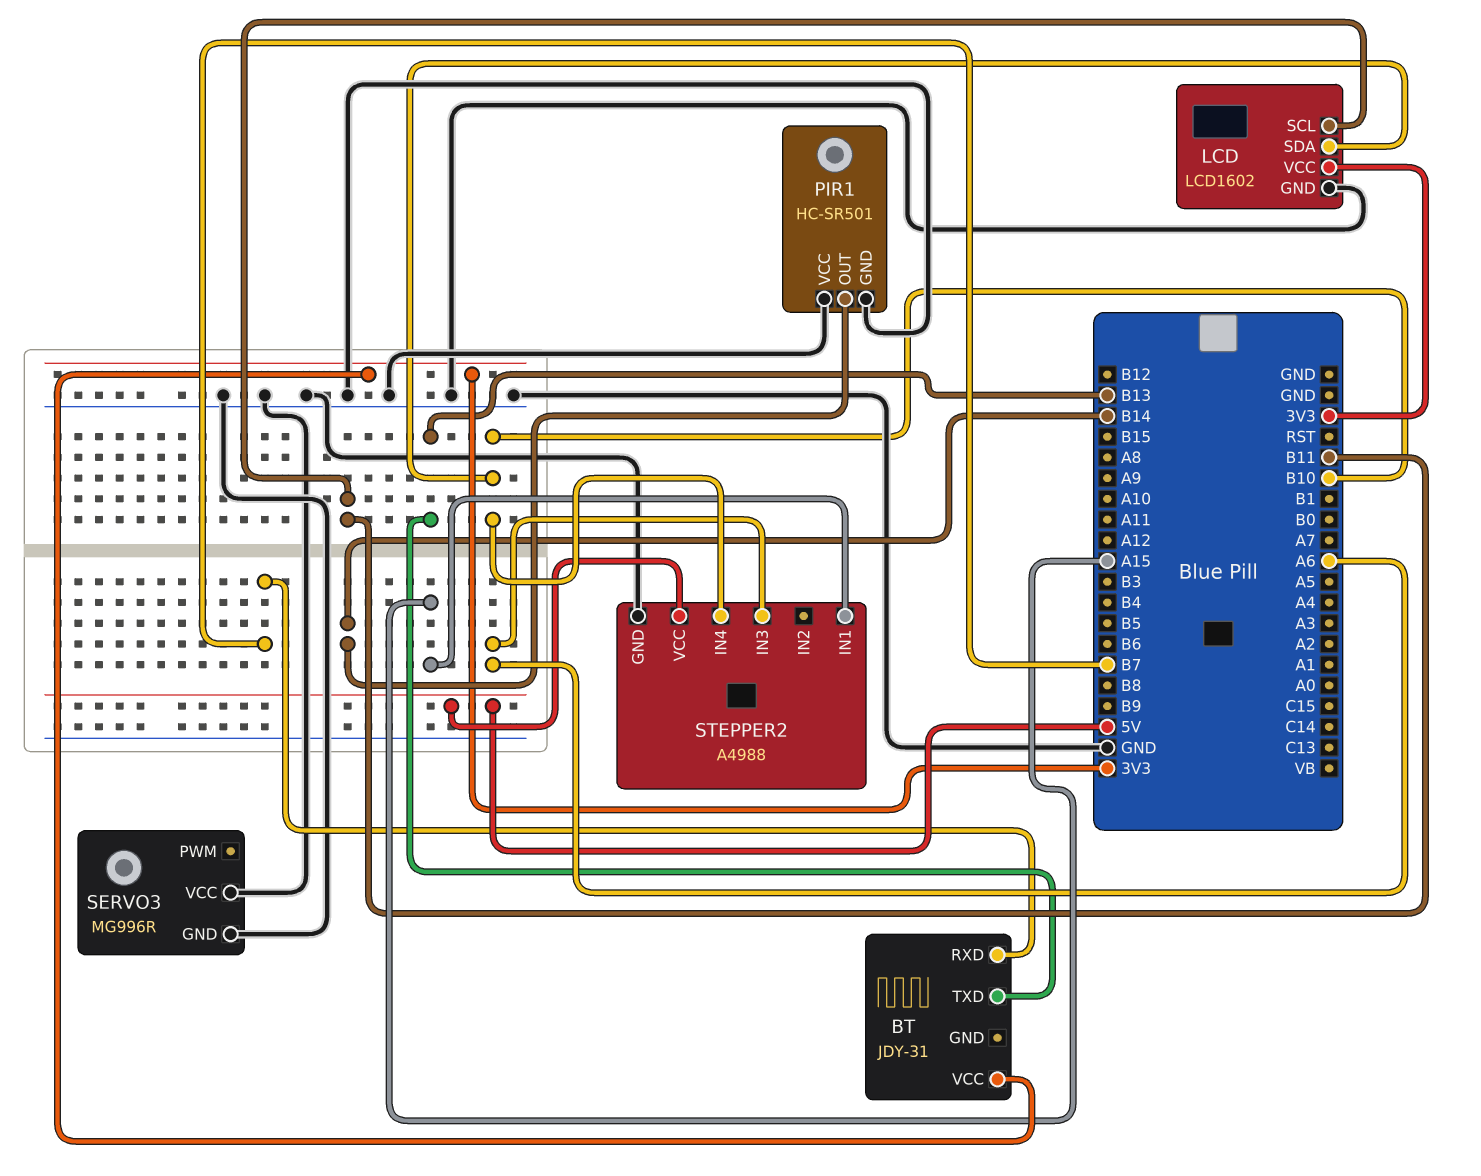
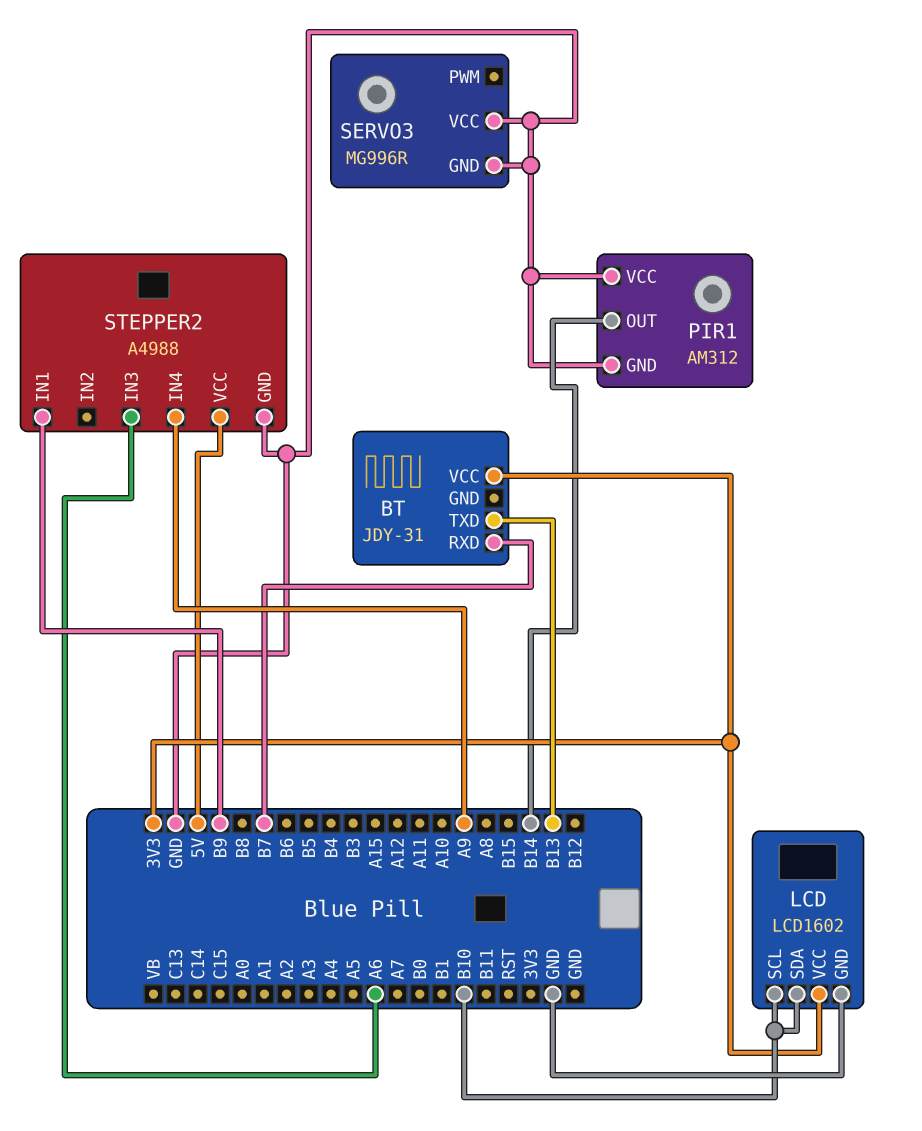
LCD pin SCL: B11 -> B10
PIR1: HC-SR501 -> AM312
STEPPER2 pin IN1: A15 -> B9
STEPPER2 pin IN4: B10 -> A9

